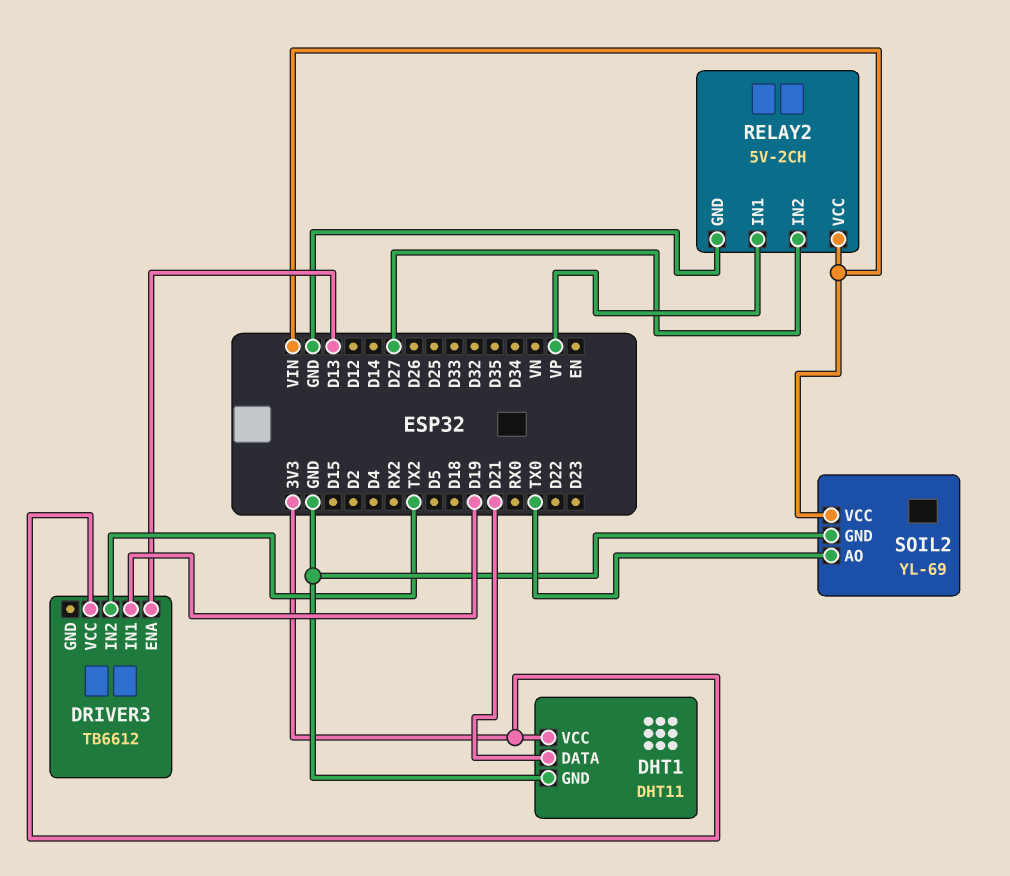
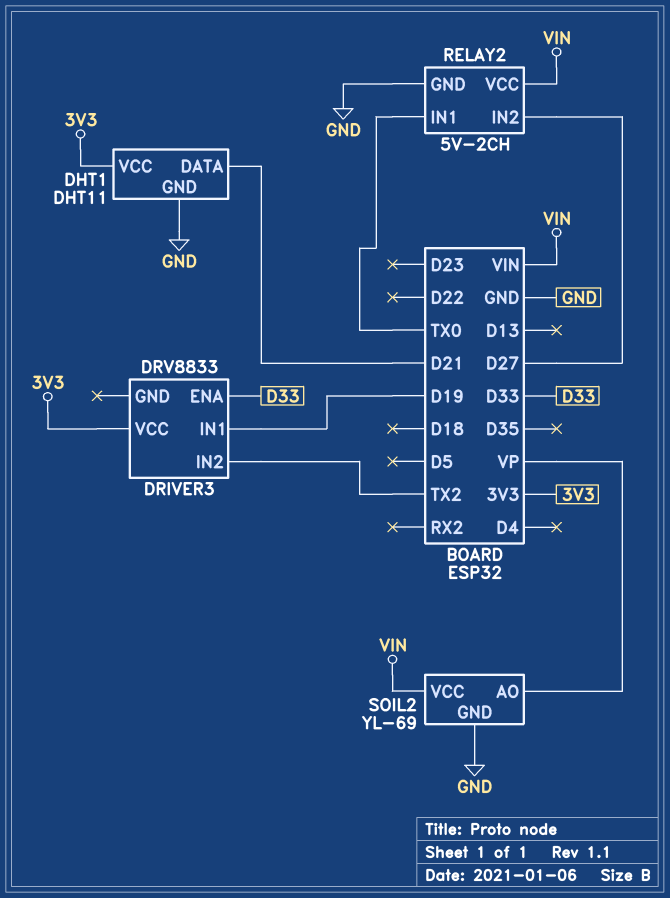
DRIVER3: TB6612 -> DRV8833
DRIVER3 pin ENA: D13 -> D33
RELAY2 pin IN1: VP -> TX0
SOIL2 pin AO: TX0 -> VP

